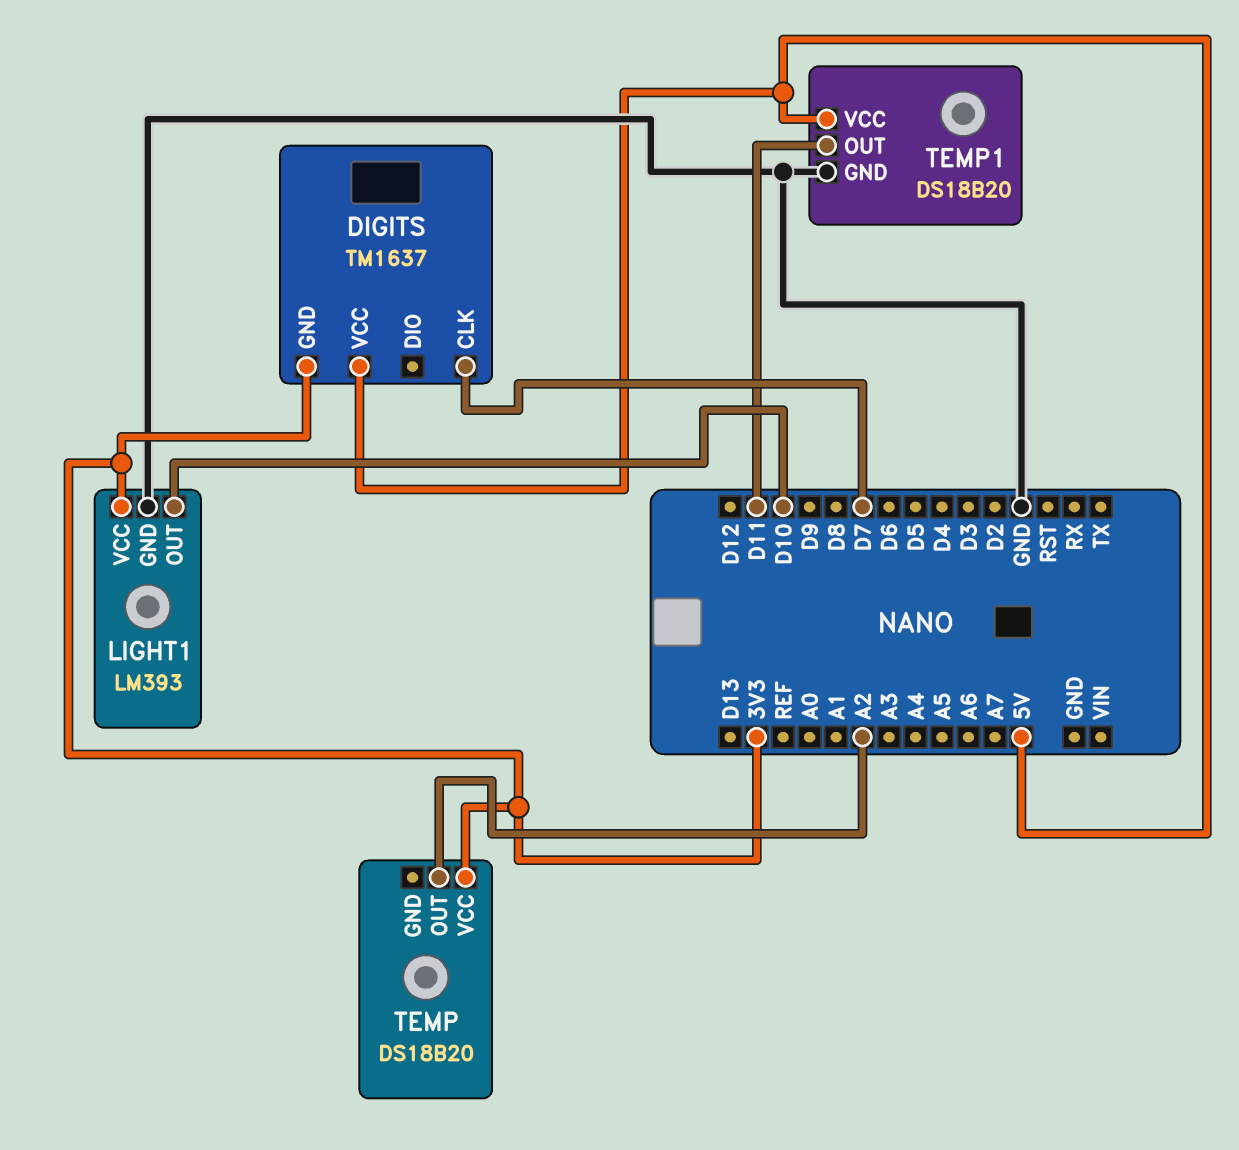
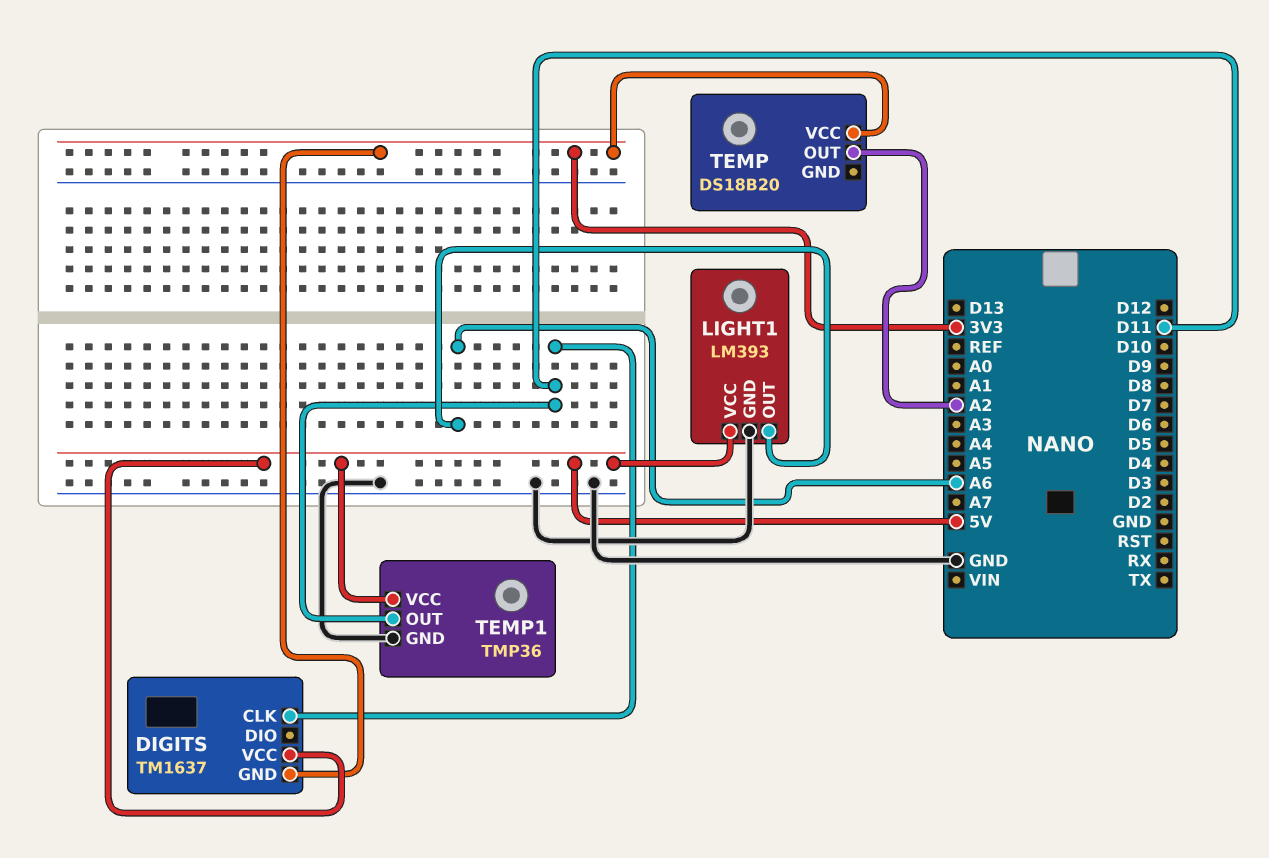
DIGITS pin CLK: D7 -> D11
LIGHT1 pin OUT: D10 -> A6
LIGHT1 pin VCC: 3V3 -> 5V
TEMP1: DS18B20 -> TMP36

